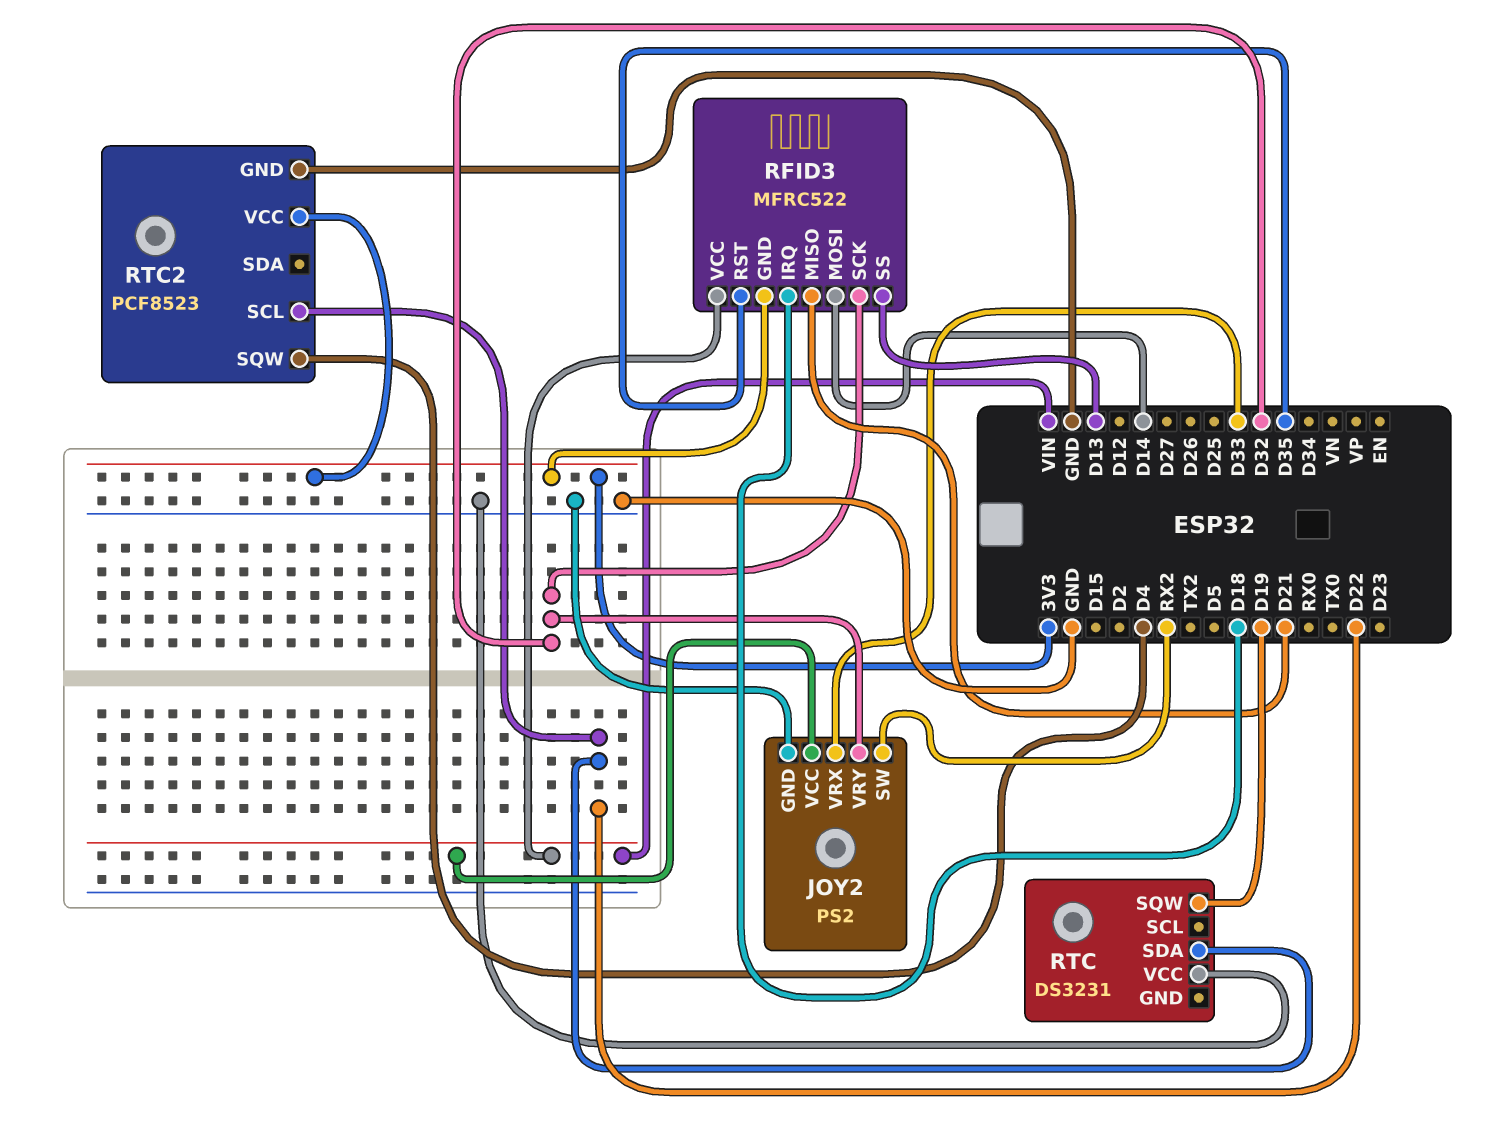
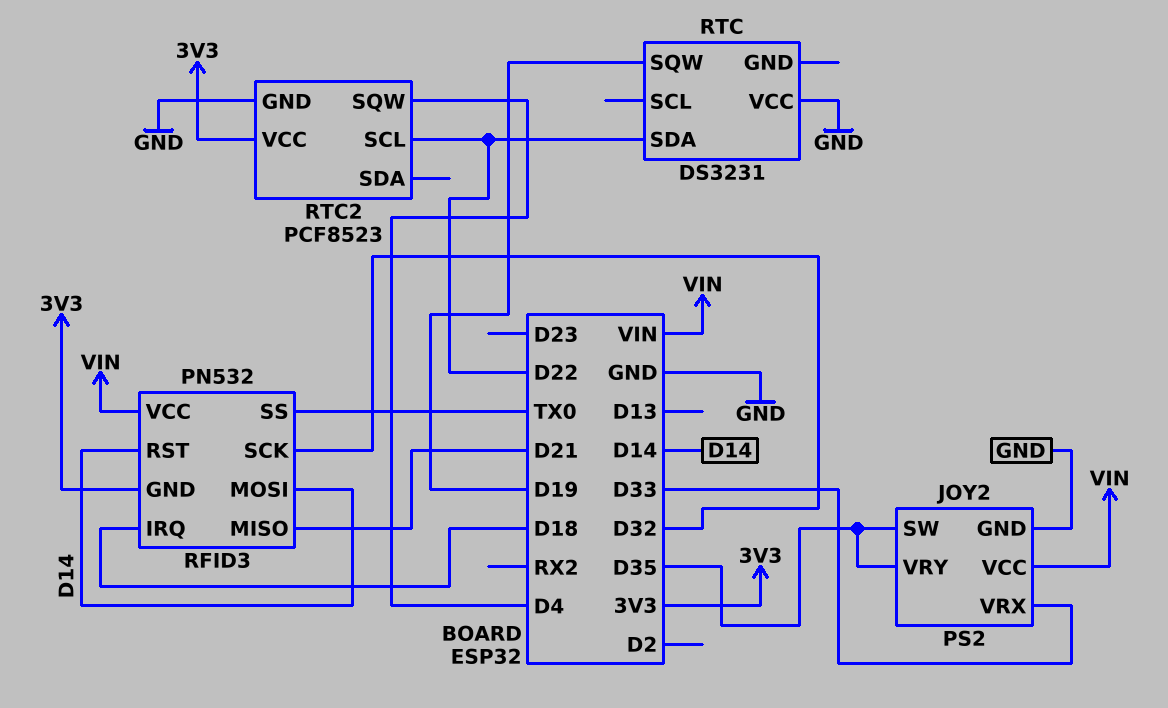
JOY2 pin SW: RX2 -> D35
JOY2 pin VRY: D32 -> D35
RFID3: MFRC522 -> PN532
RFID3 pin RST: D35 -> D14
RFID3 pin SS: D13 -> TX0

